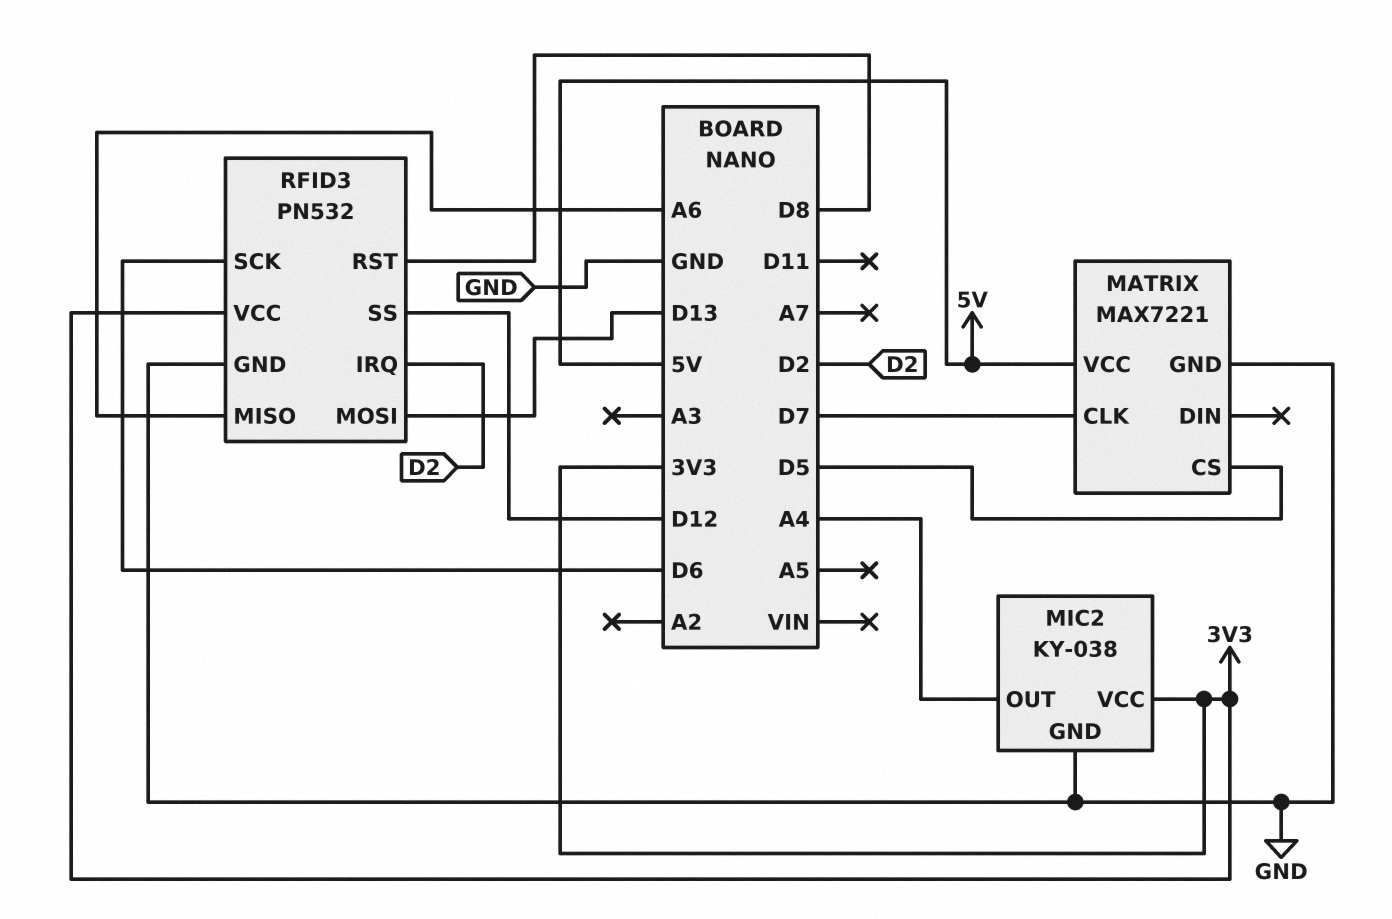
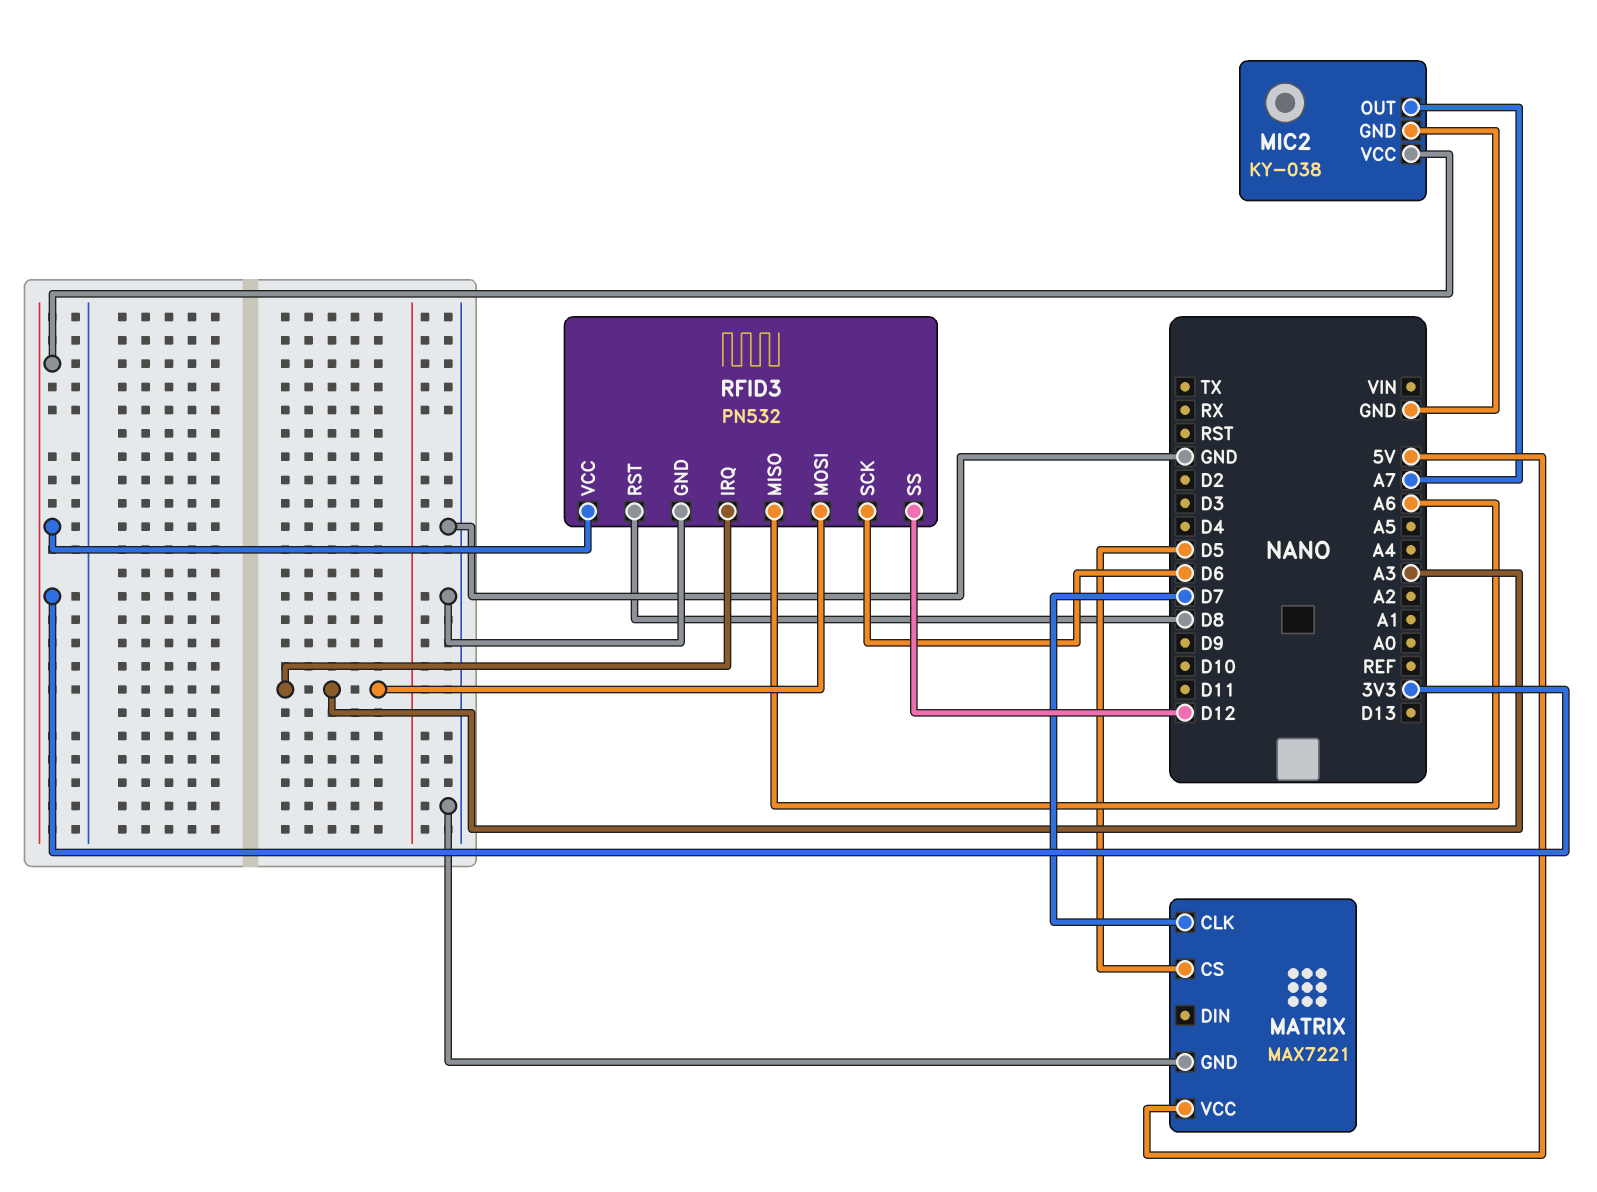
MIC2 pin OUT: A4 -> A7
RFID3 pin IRQ: D2 -> A3
RFID3 pin MOSI: D13 -> A3

